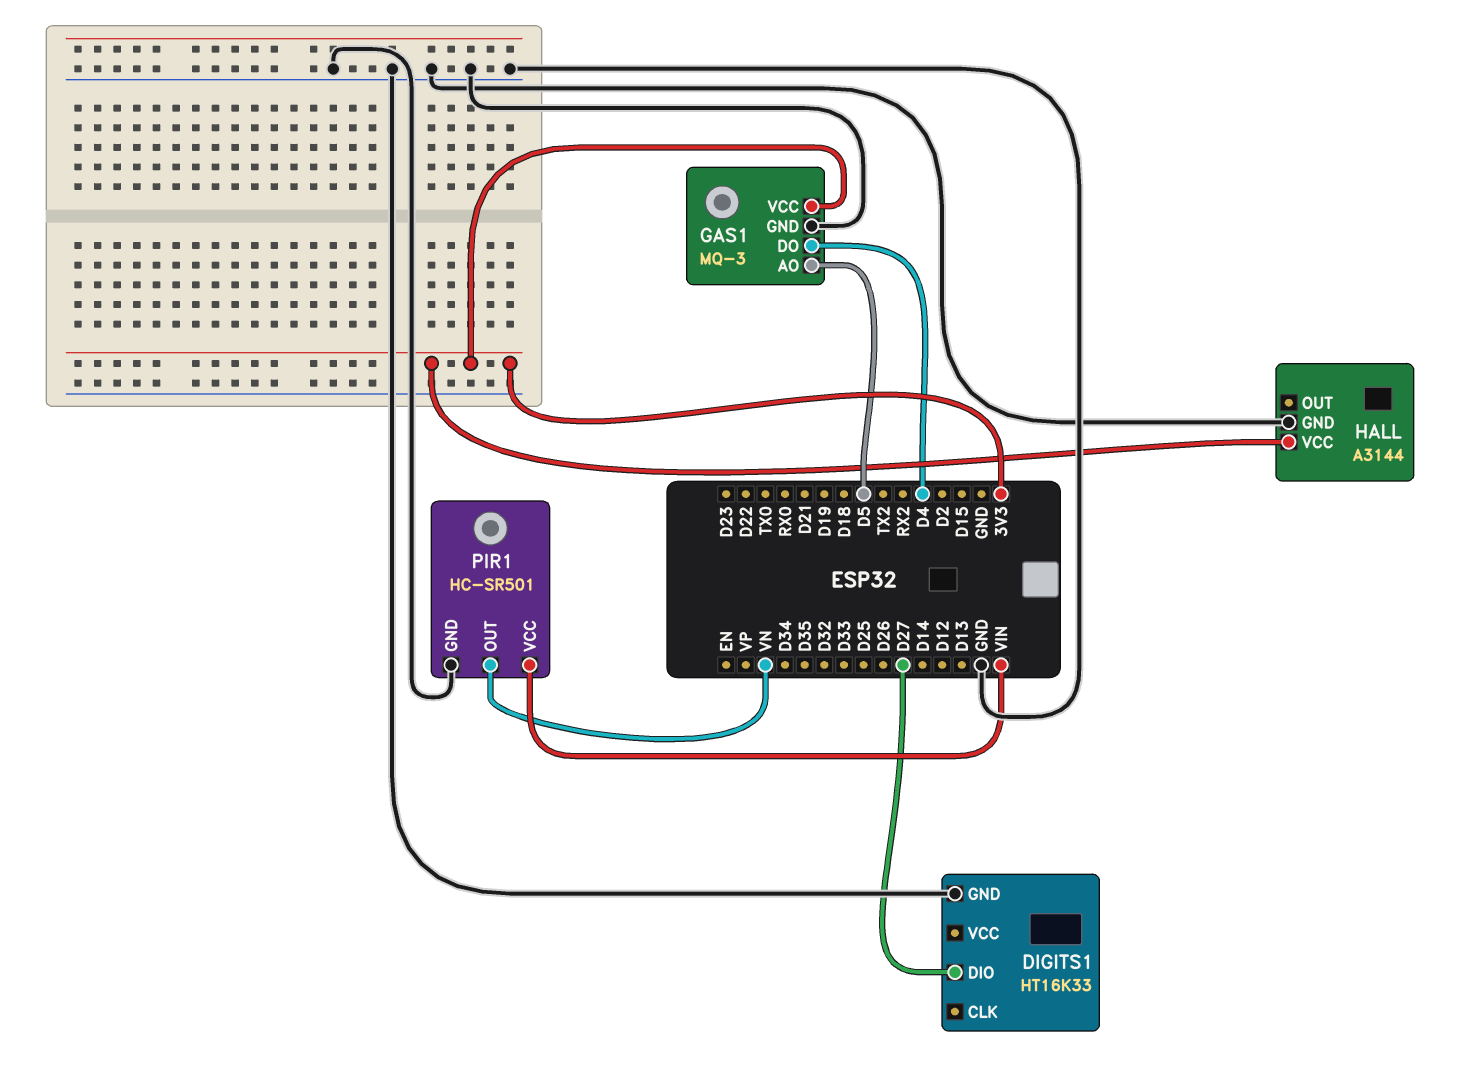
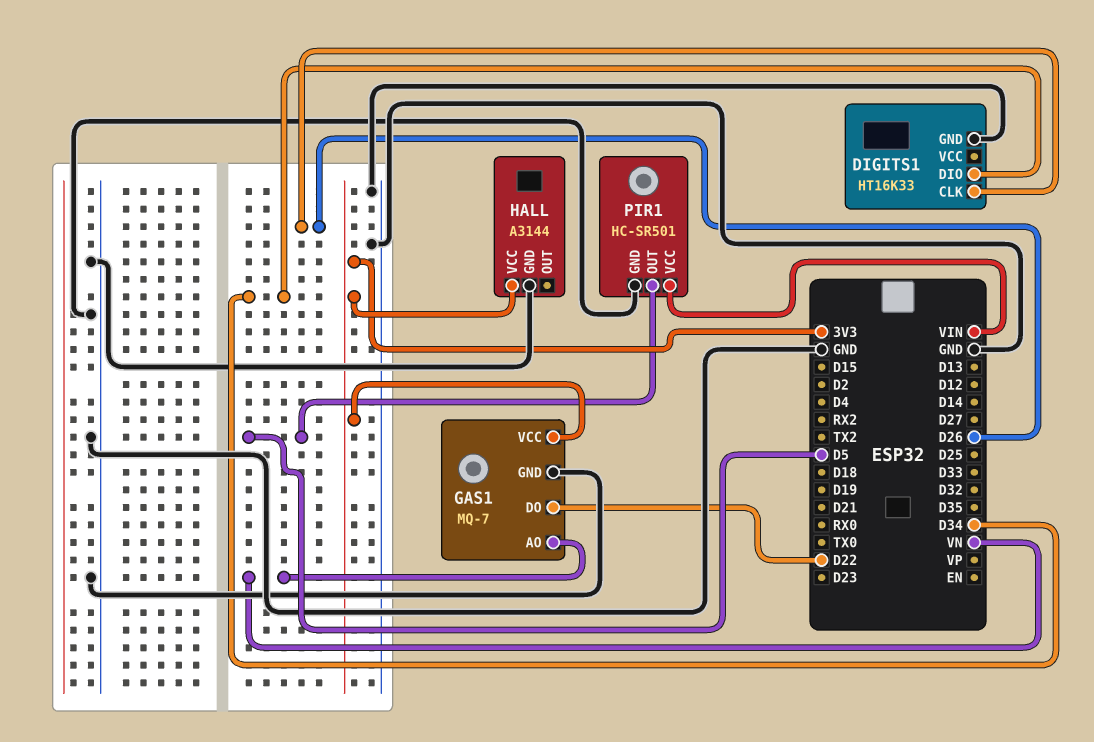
DIGITS1 pin CLK: none -> D26
DIGITS1 pin DIO: D27 -> D34
GAS1: MQ-3 -> MQ-7
GAS1 pin AO: D5 -> VN
GAS1 pin DO: D4 -> D22
PIR1 pin OUT: VN -> D5

